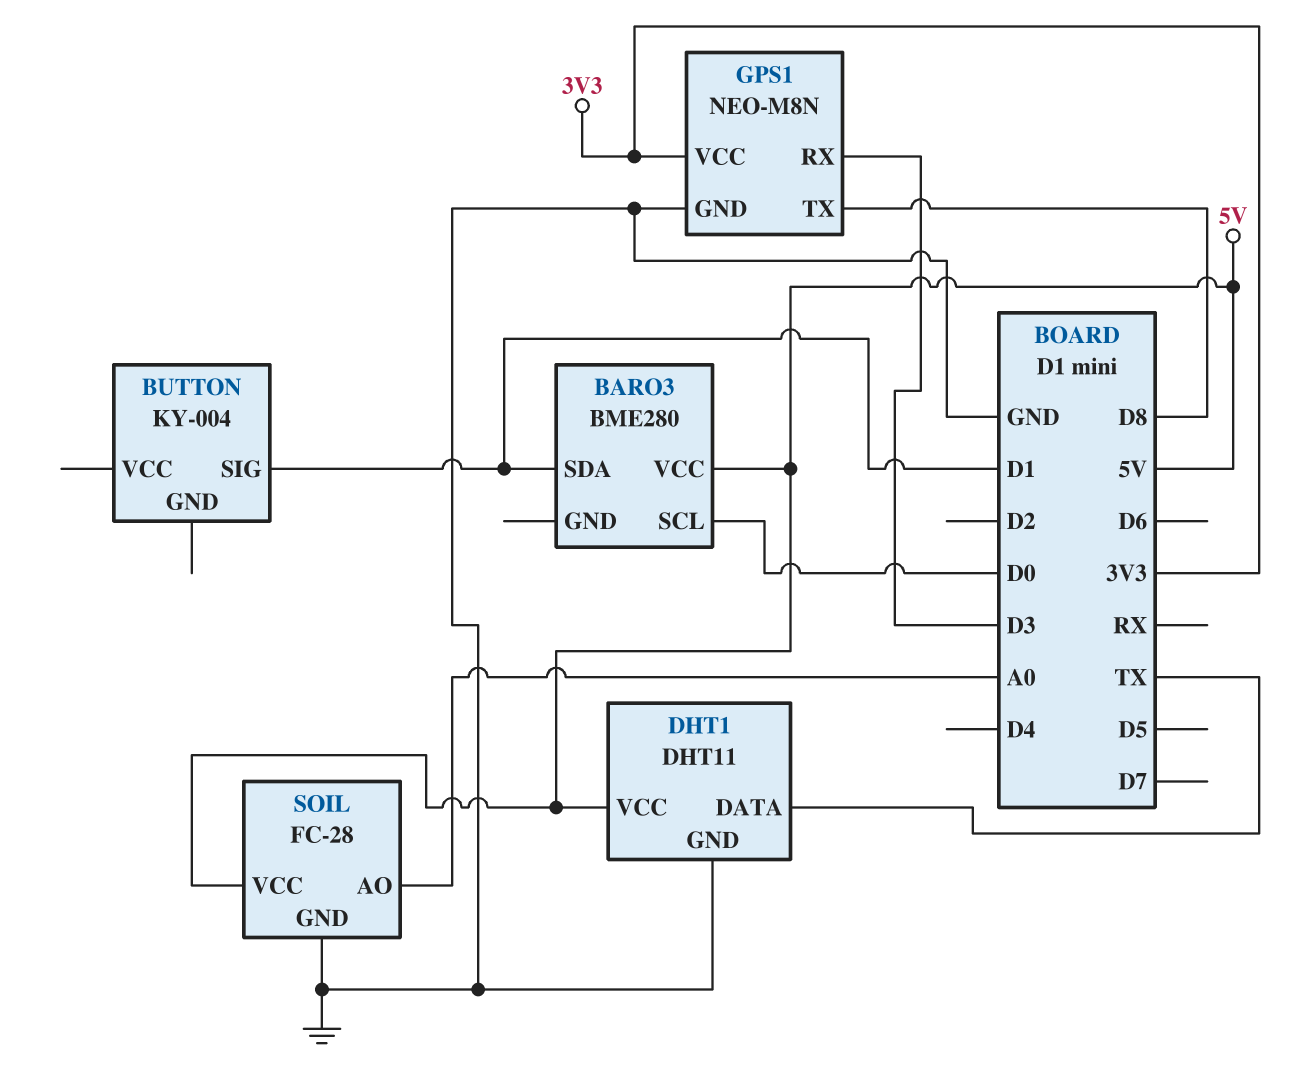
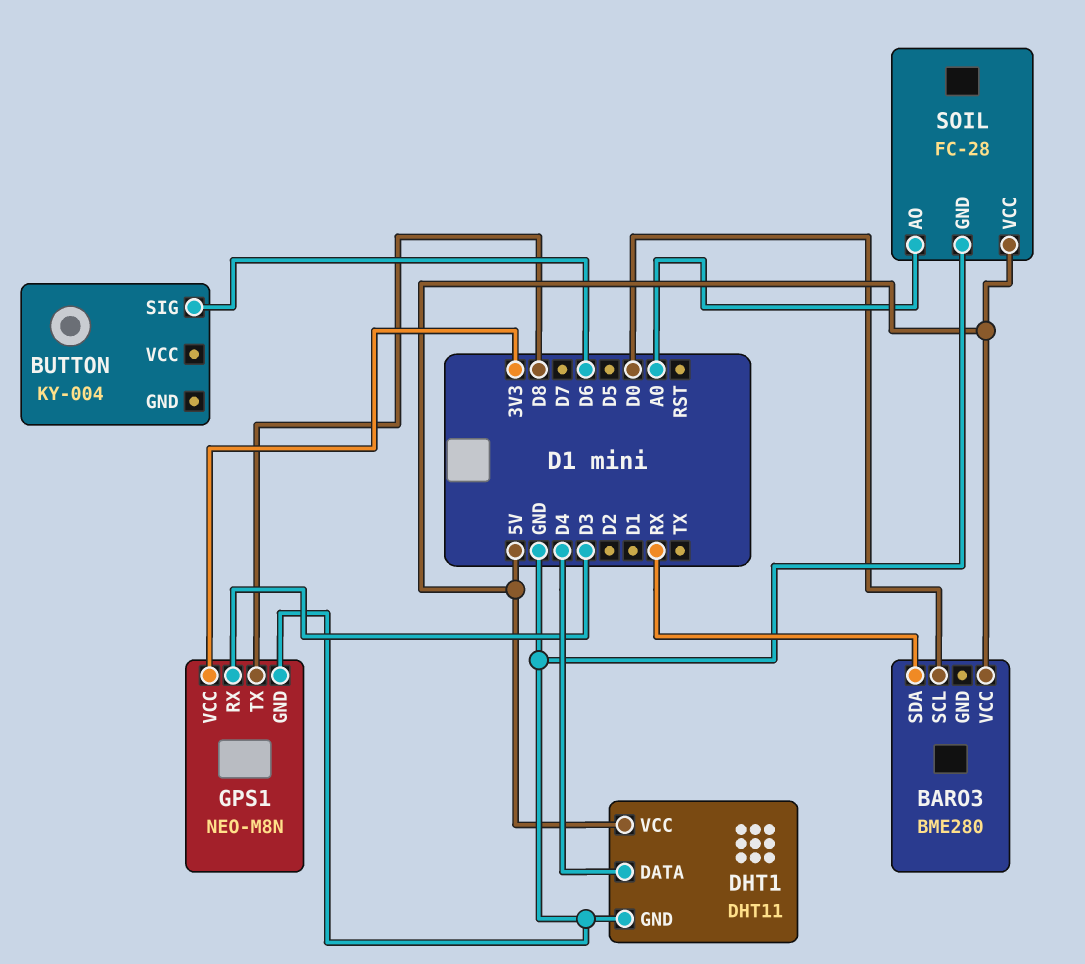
BARO3 pin SDA: D1 -> RX
BUTTON pin SIG: D1 -> D6
DHT1 pin DATA: TX -> D4

